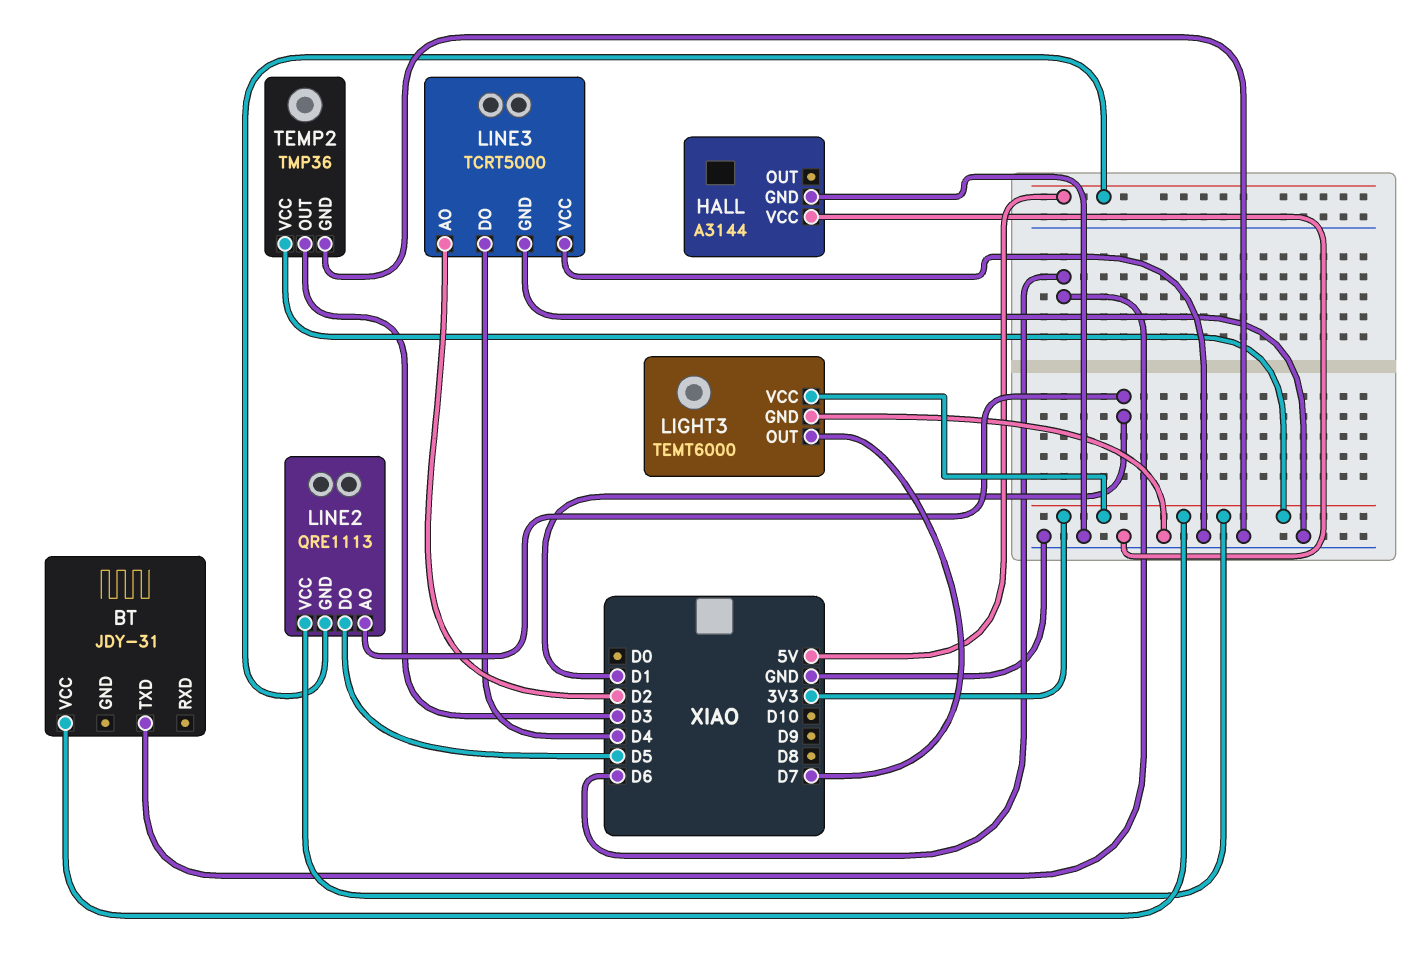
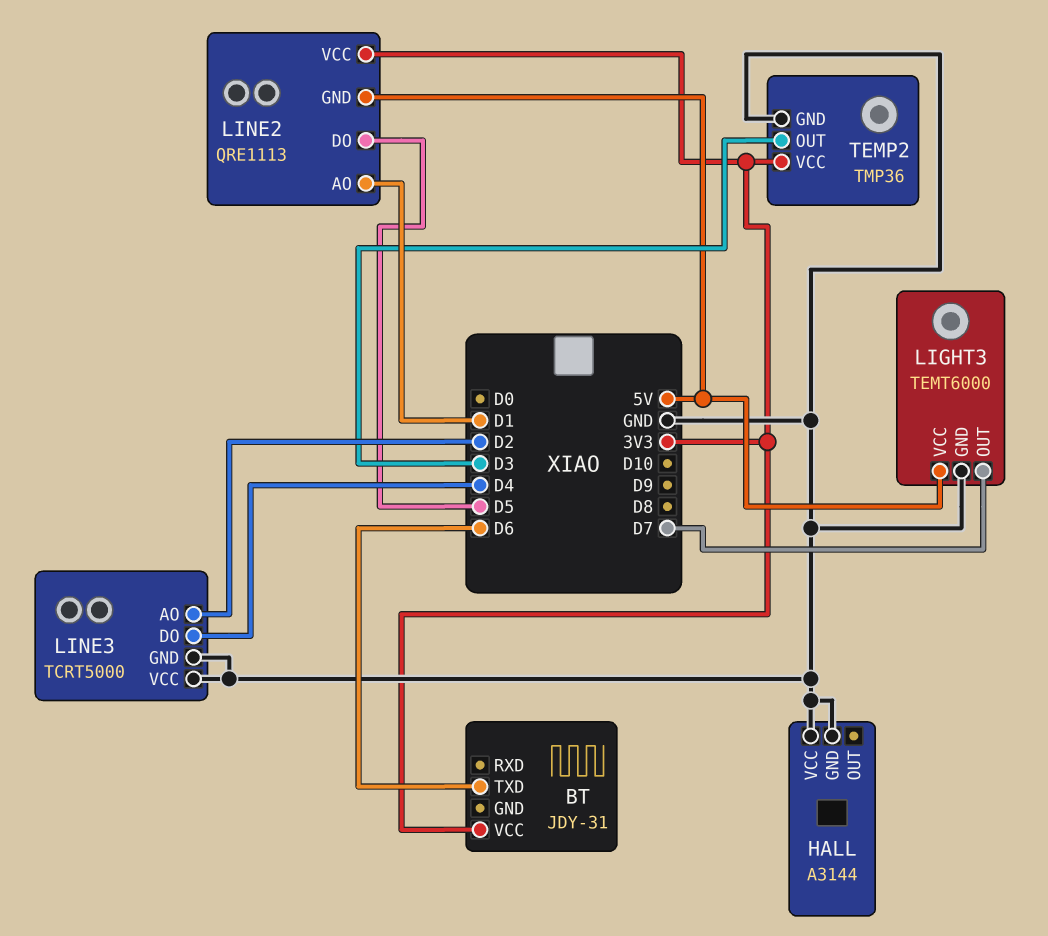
LIGHT3 pin VCC: 3V3 -> 5V

